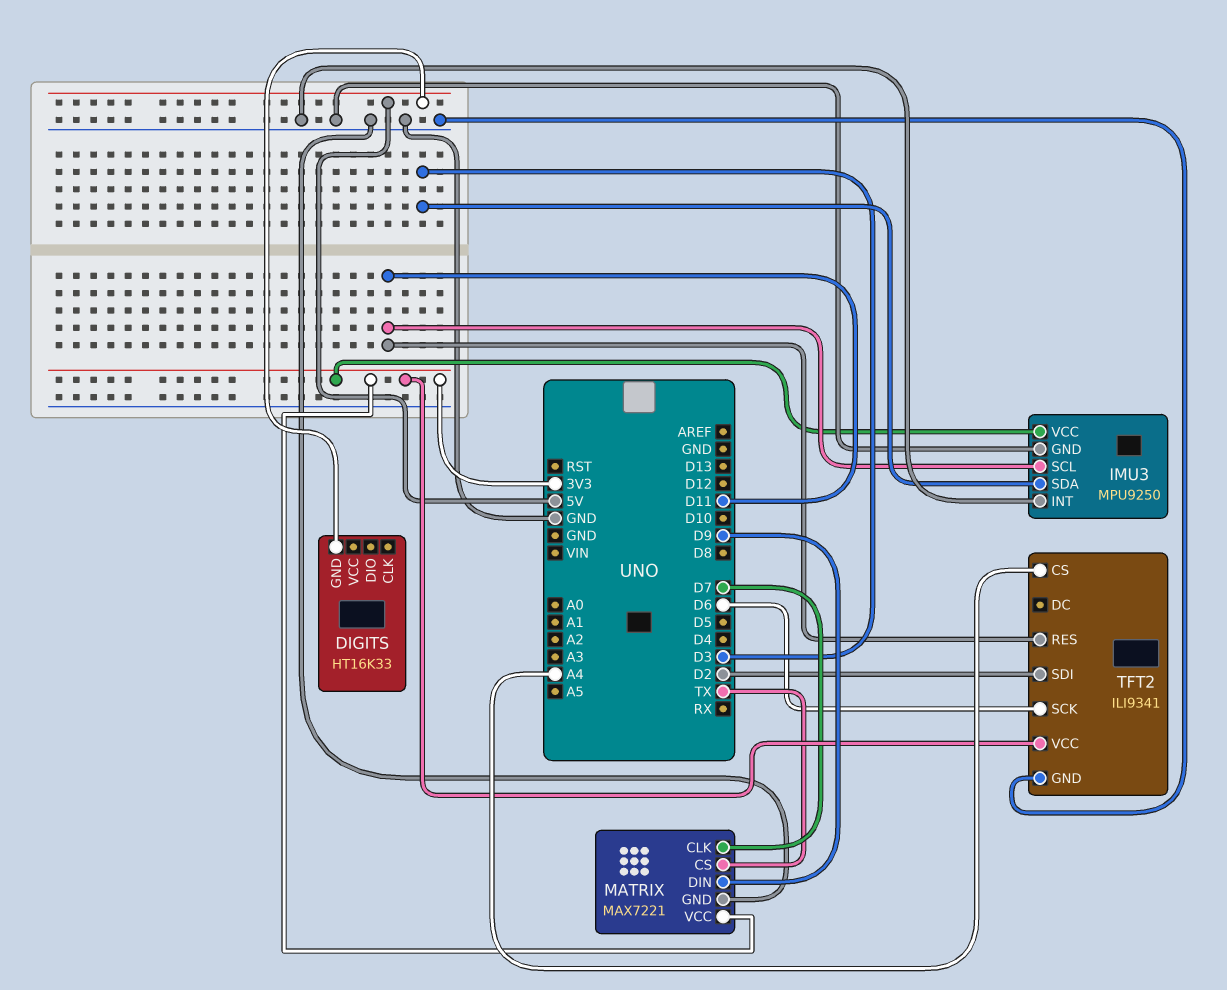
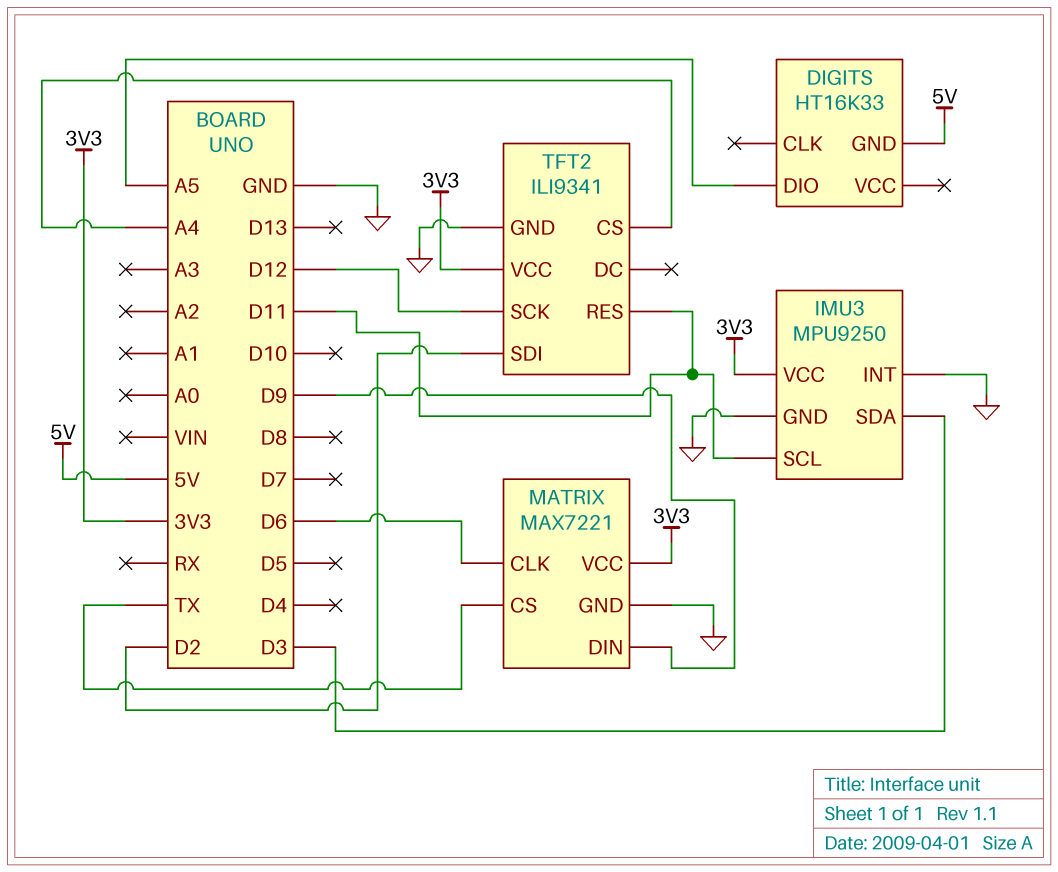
DIGITS pin DIO: none -> A5
MATRIX pin CLK: D7 -> D6
TFT2 pin SCK: D6 -> D12

